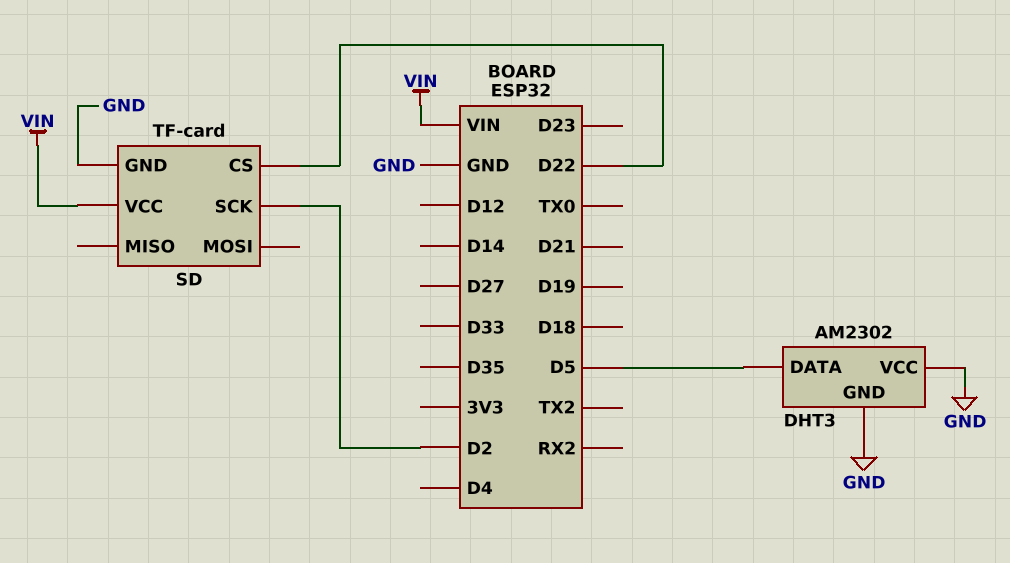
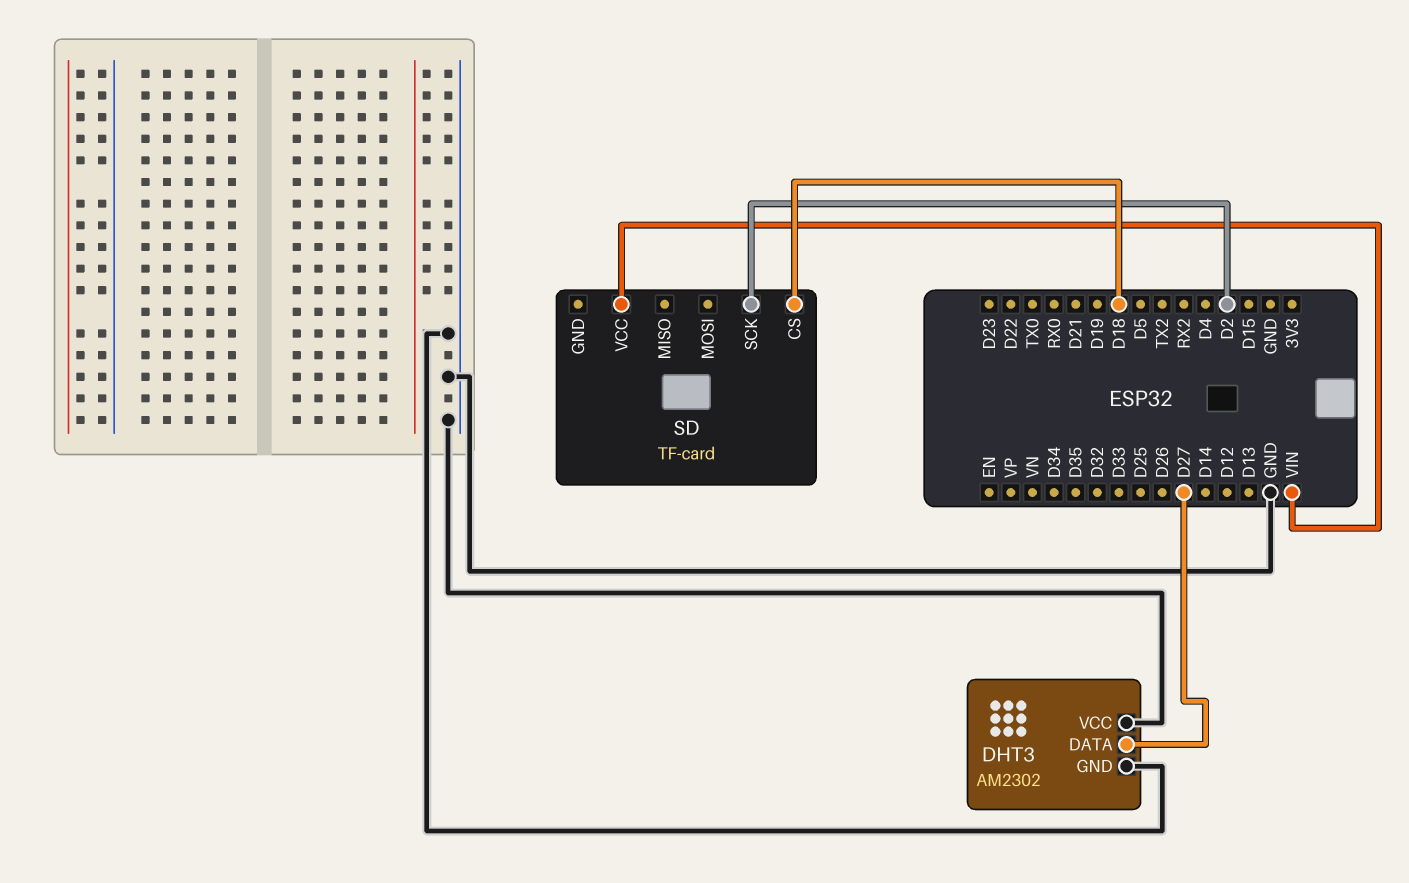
DHT3 pin DATA: D5 -> D27
SD pin CS: D22 -> D18
SD pin GND: GND -> none

